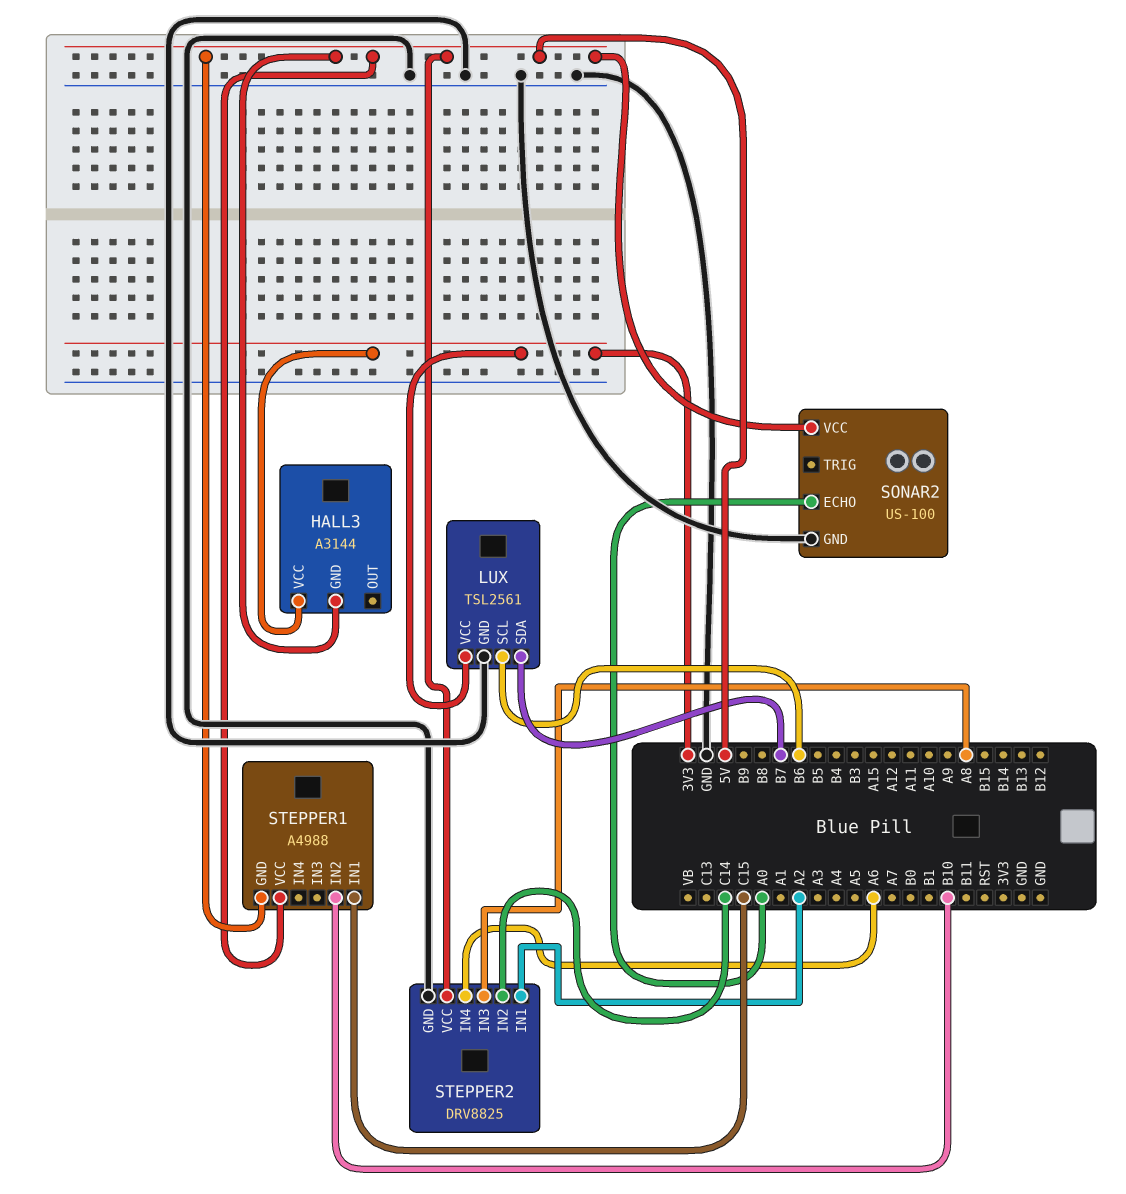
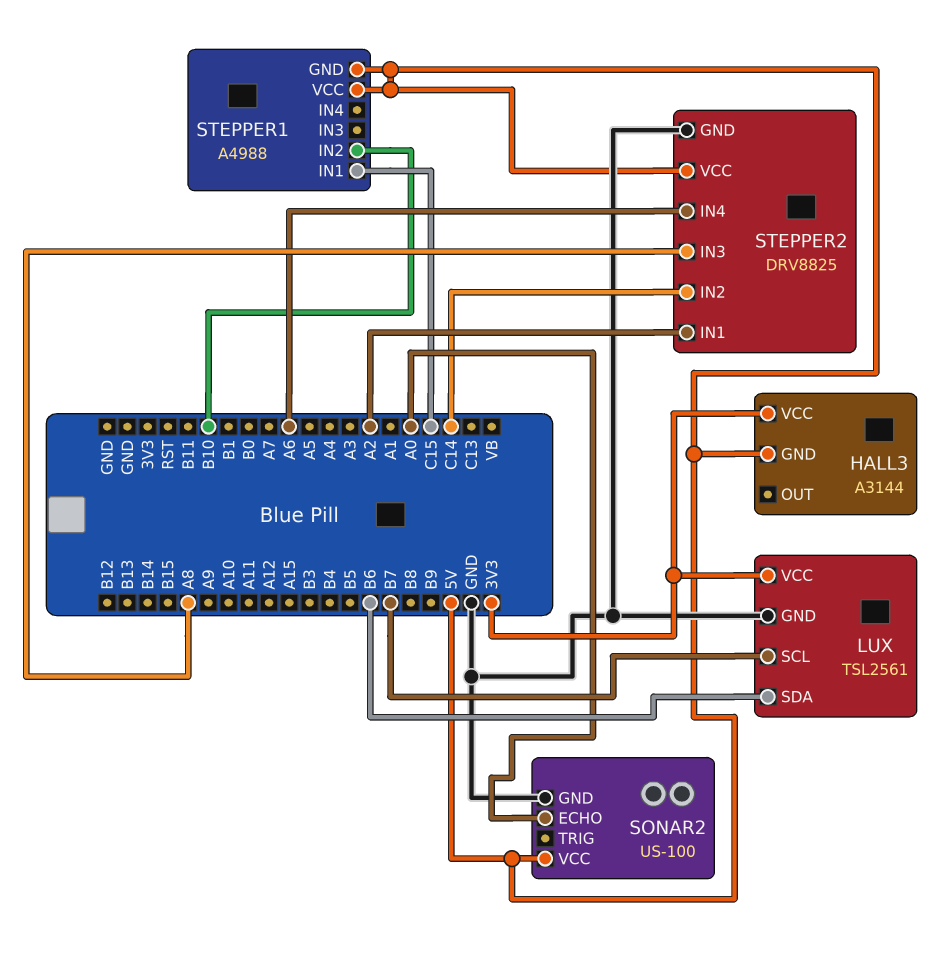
LUX pin SCL: B6 -> B7
LUX pin SDA: B7 -> B6

